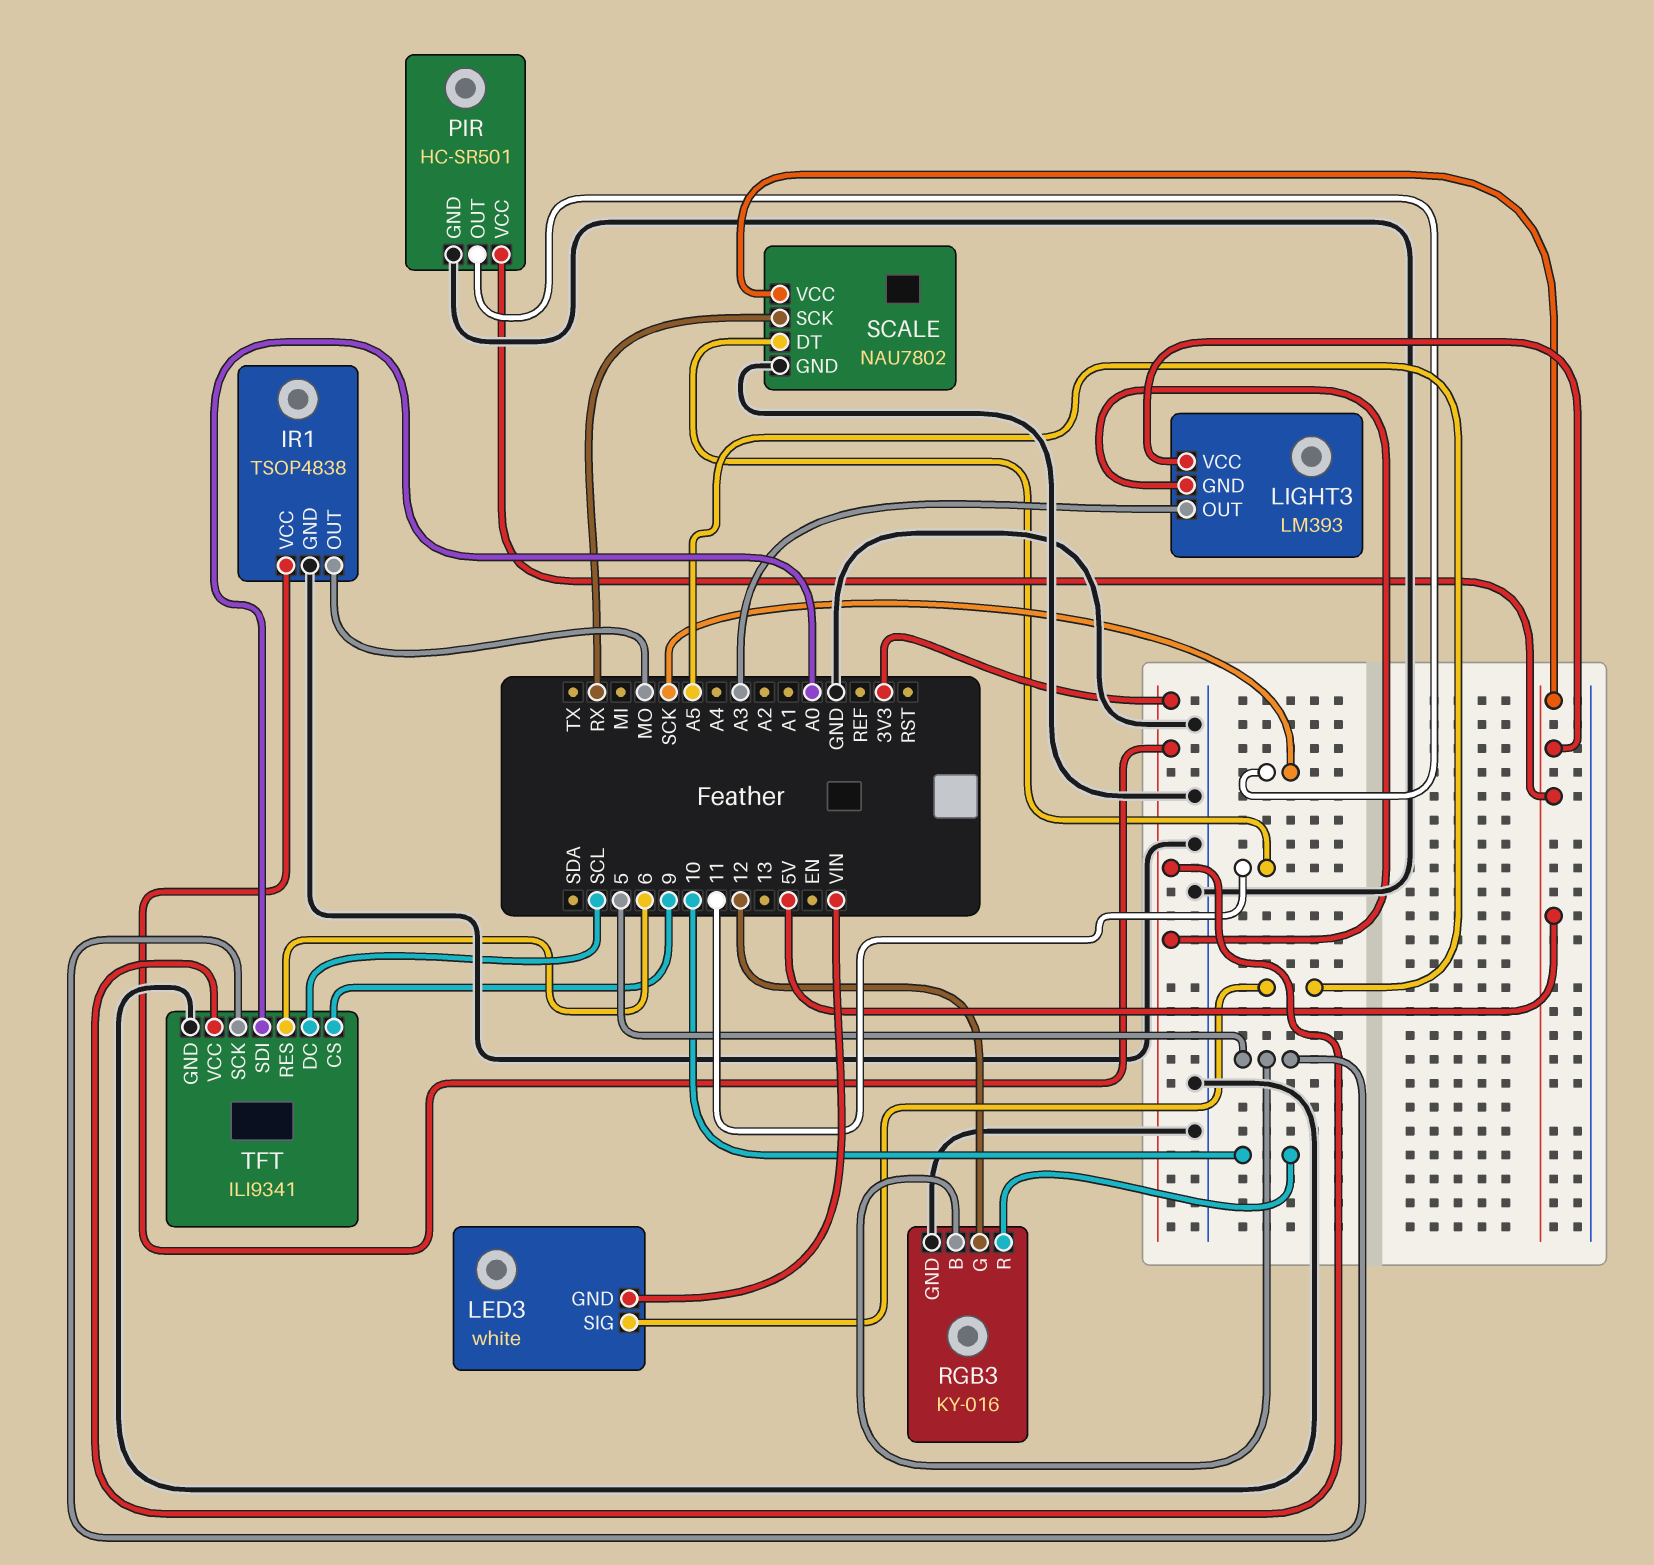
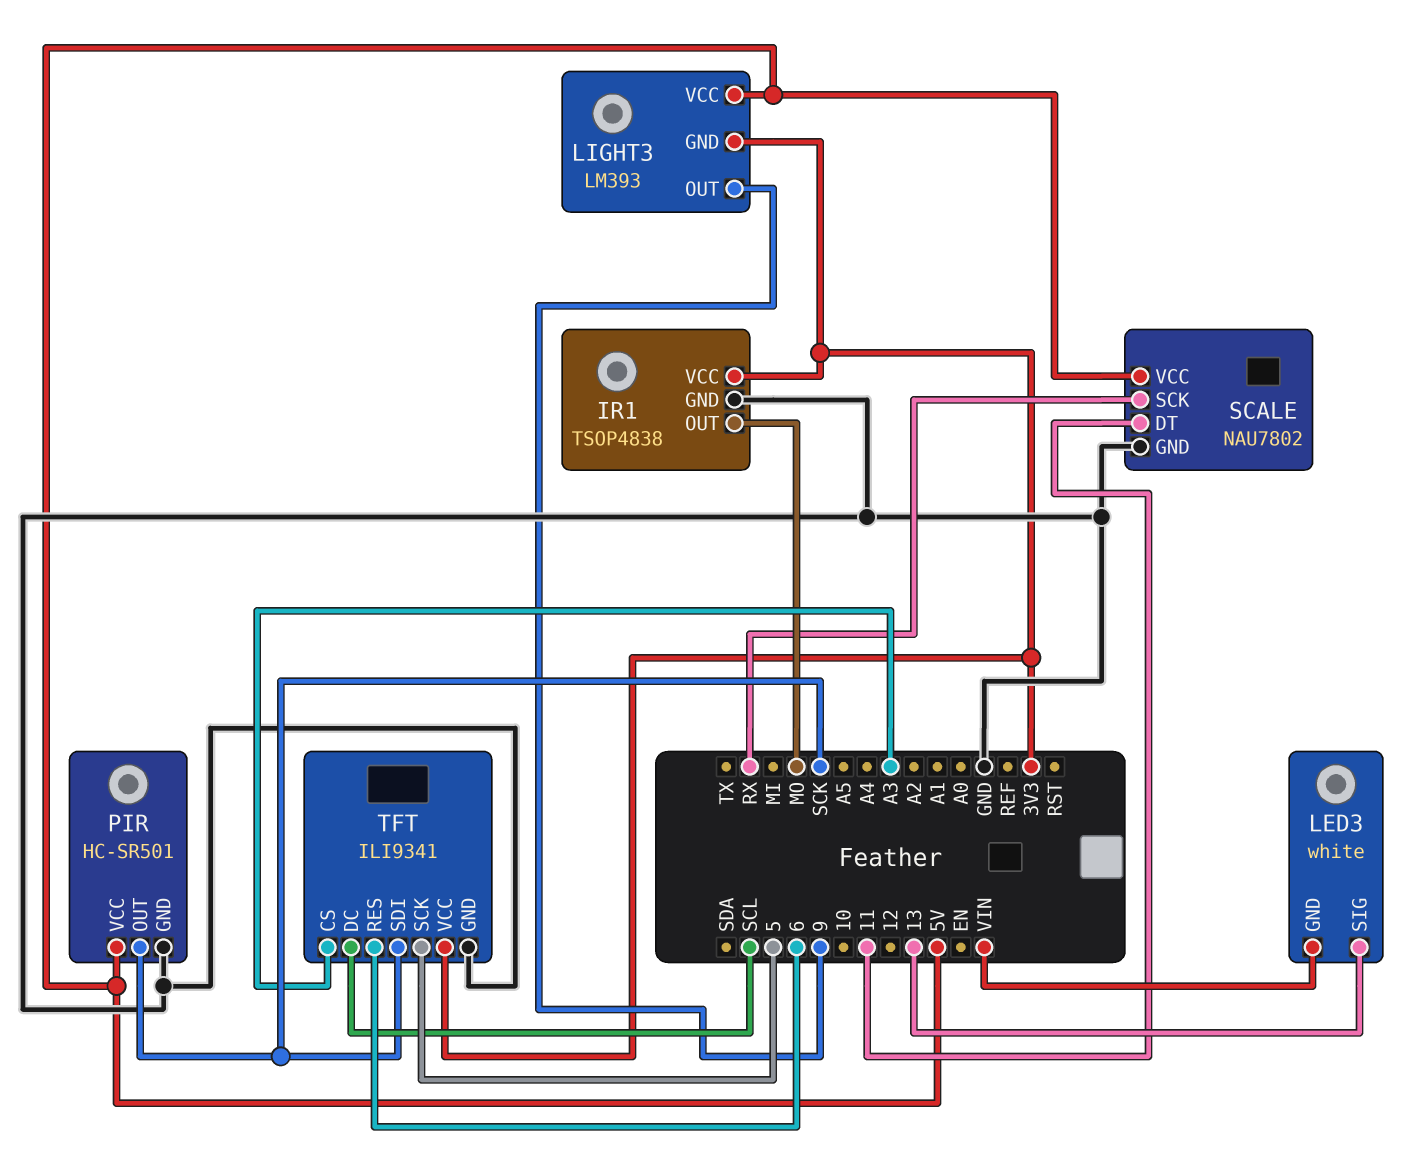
LED3 pin SIG: A5 -> 13
LIGHT3 pin OUT: A3 -> 9
RGB3: KY-016 -> none
RGB3 pin B: 5 -> none
RGB3 pin G: 12 -> none
RGB3 pin GND: GND -> none
RGB3 pin R: 10 -> none
TFT pin CS: 9 -> A3
TFT pin SDI: A0 -> SCK

